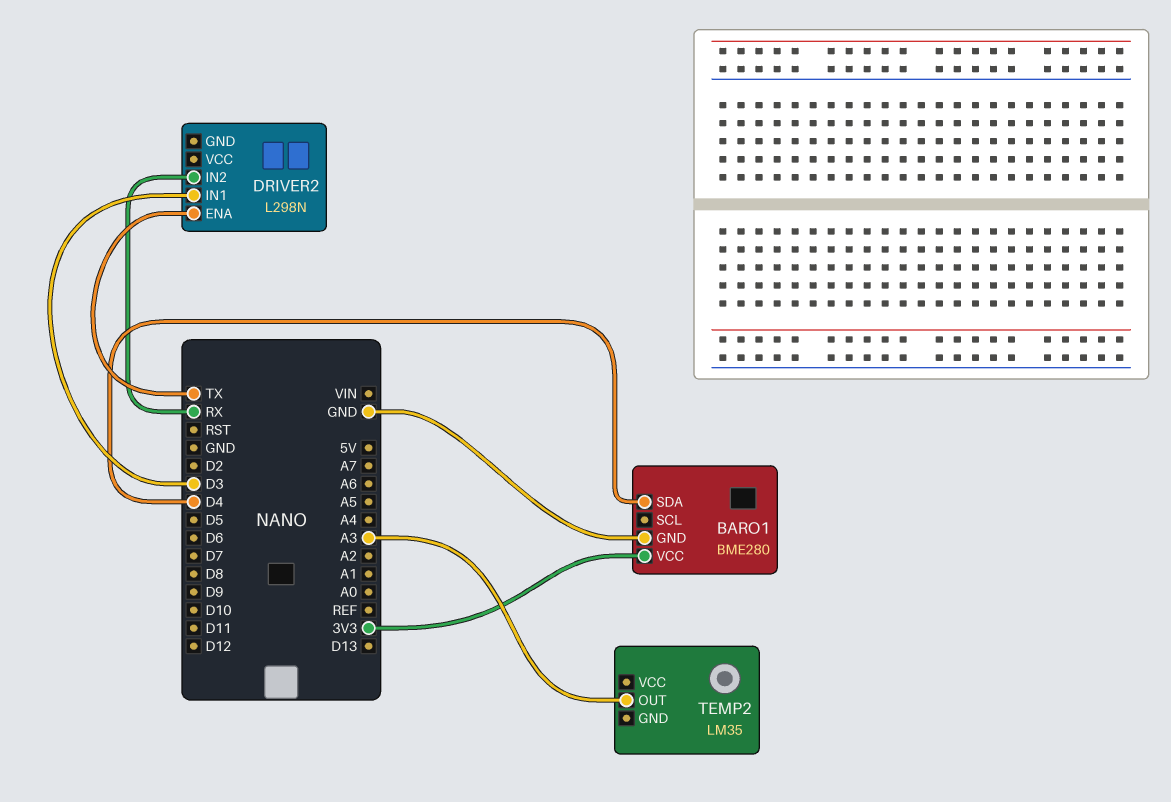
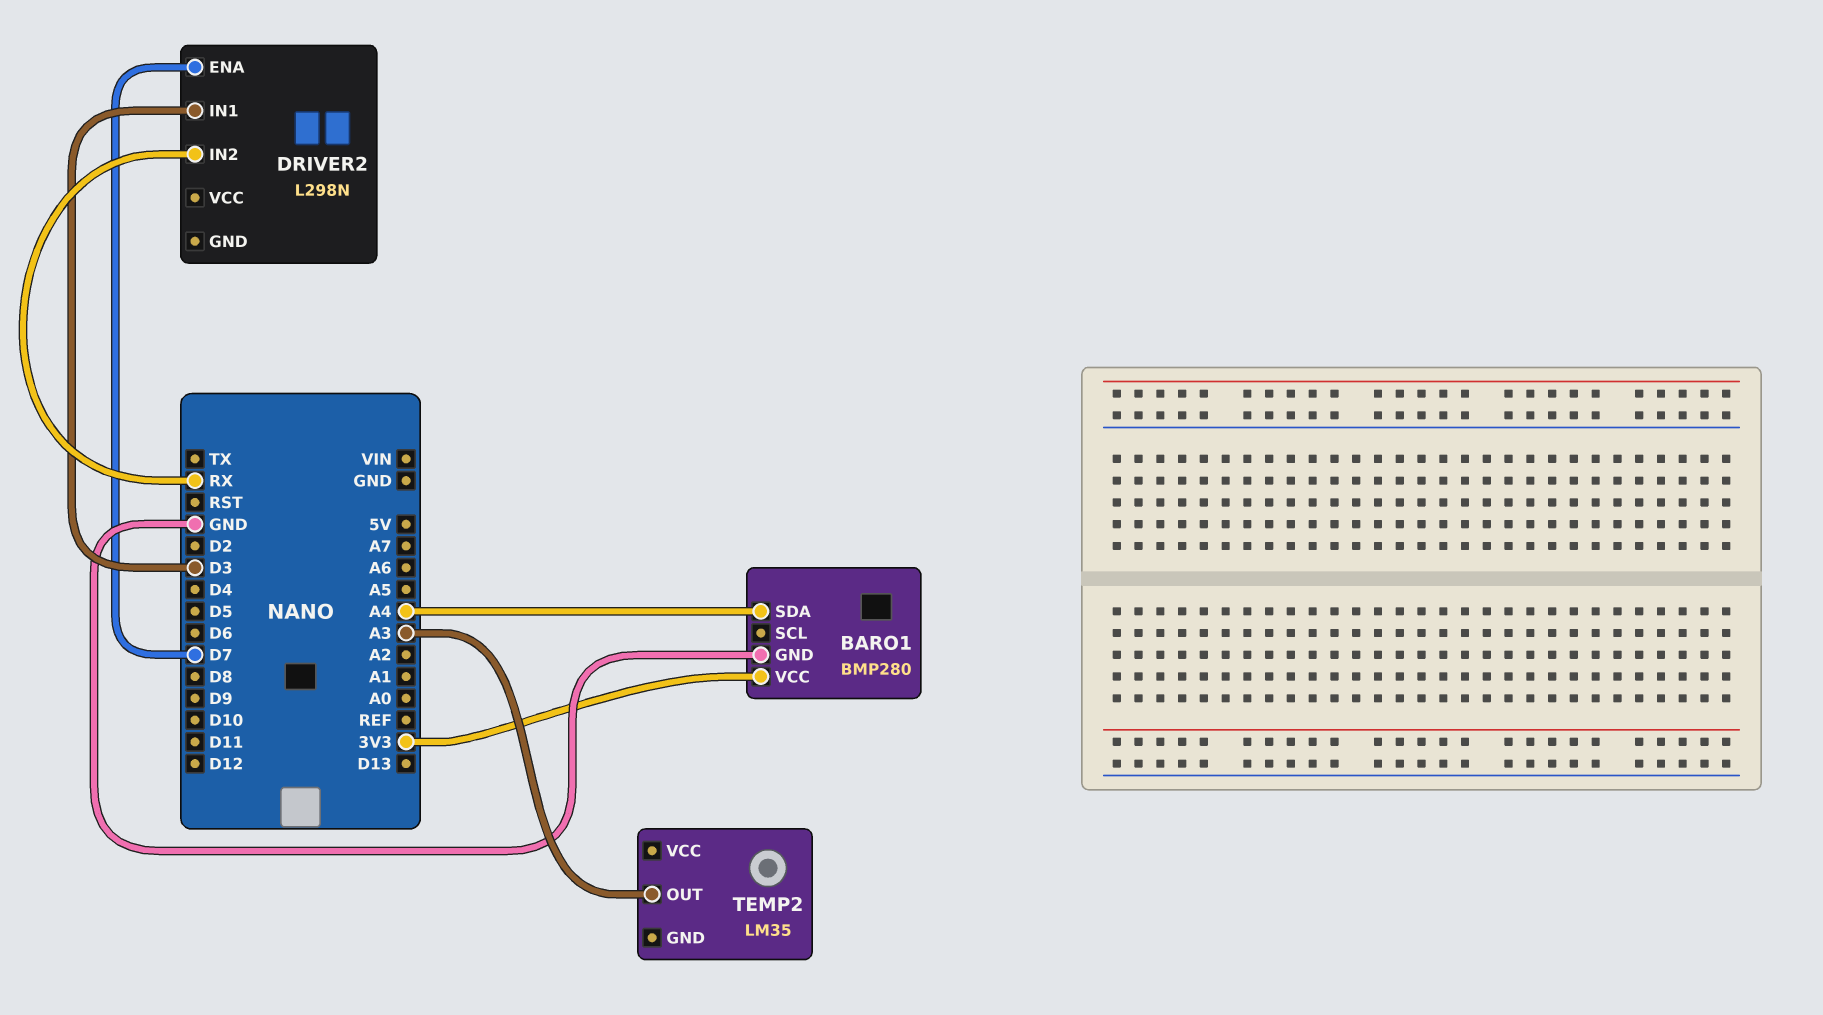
BARO1: BME280 -> BMP280
BARO1 pin SDA: D4 -> A4
DRIVER2 pin ENA: TX -> D7

